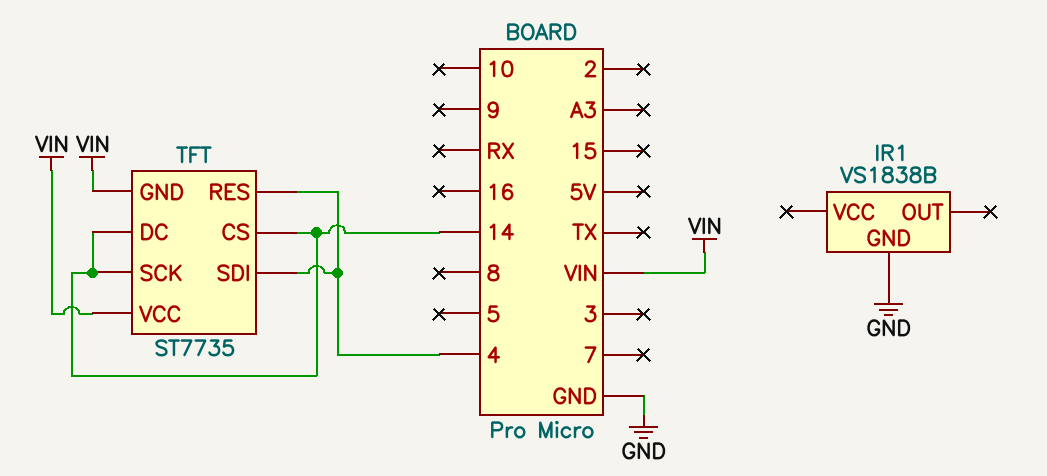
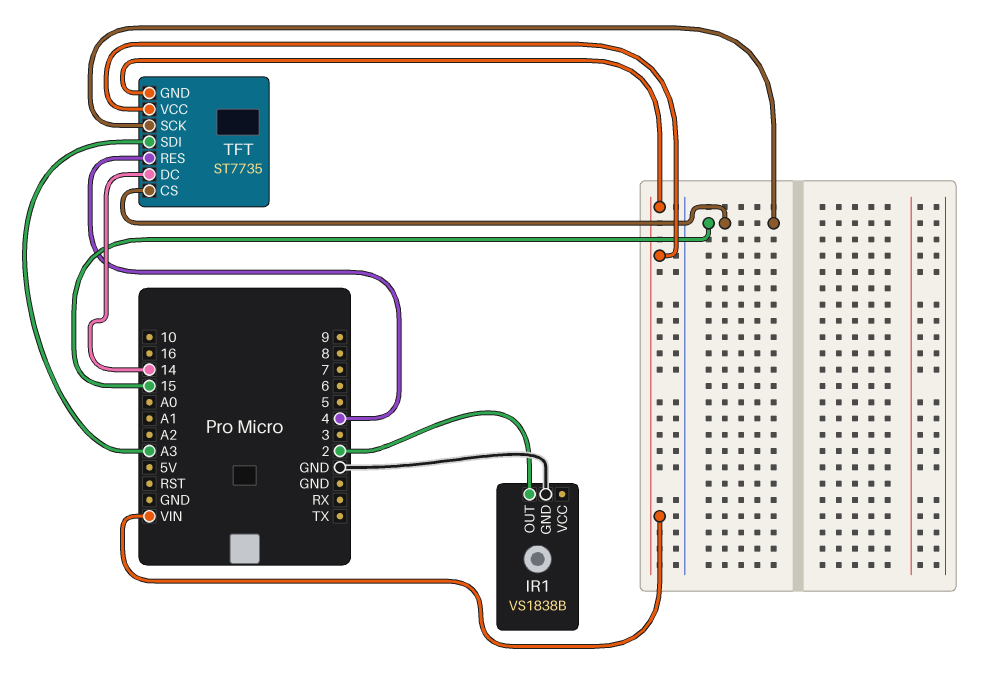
IR1 pin OUT: none -> 2
TFT pin CS: 14 -> 15
TFT pin SCK: 14 -> 15
TFT pin SDI: 4 -> A3

